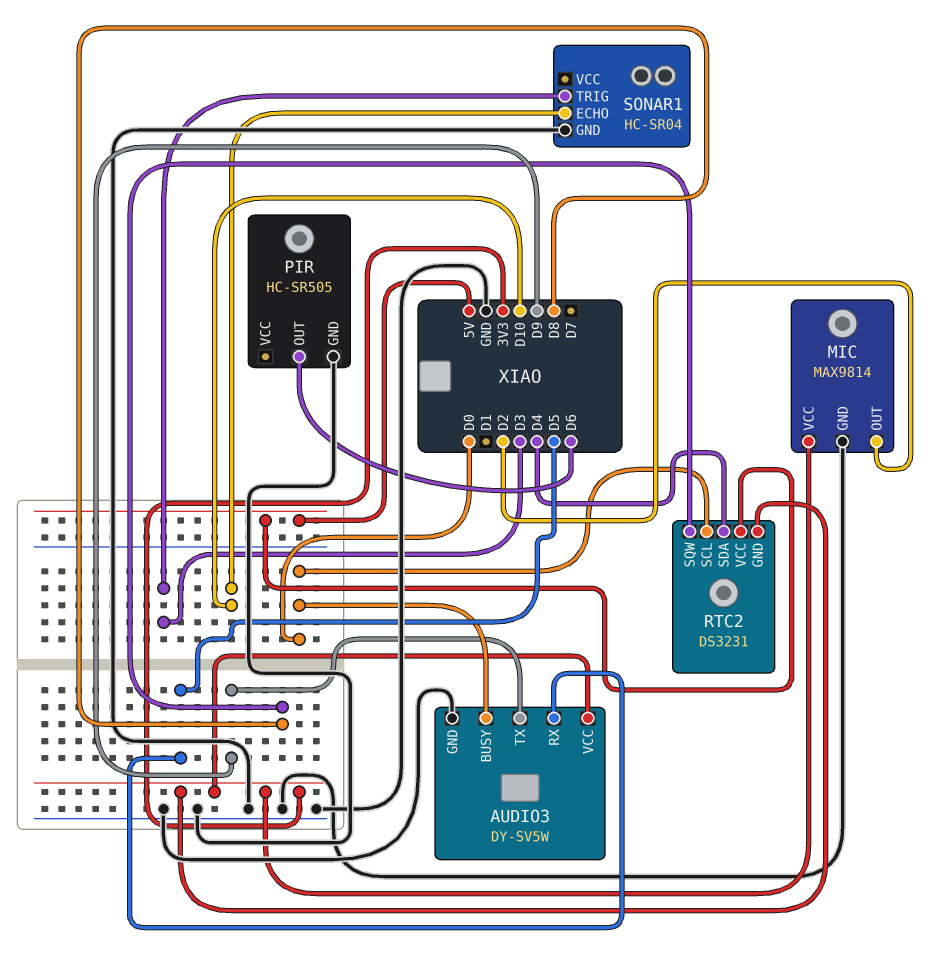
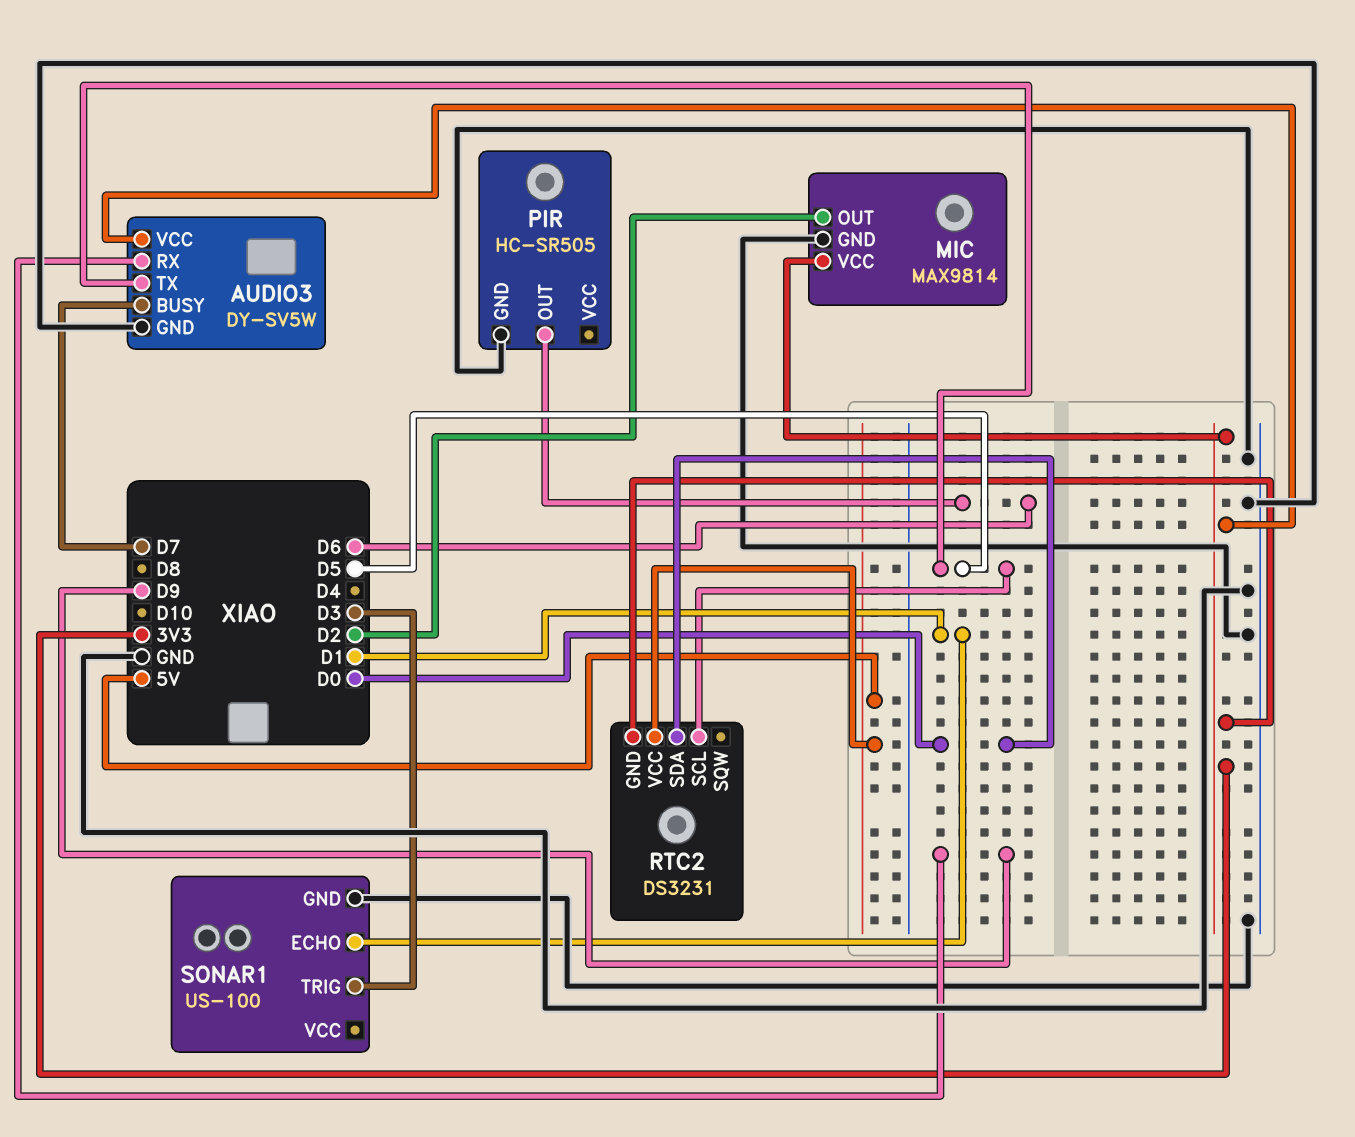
AUDIO3 pin BUSY: D0 -> D7
AUDIO3 pin RX: D5 -> D9
AUDIO3 pin TX: D9 -> D5
RTC2 pin SCL: D0 -> D5
RTC2 pin SDA: D4 -> D0
RTC2 pin SQW: D8 -> none
SONAR1: HC-SR04 -> US-100
SONAR1 pin ECHO: D10 -> D1

